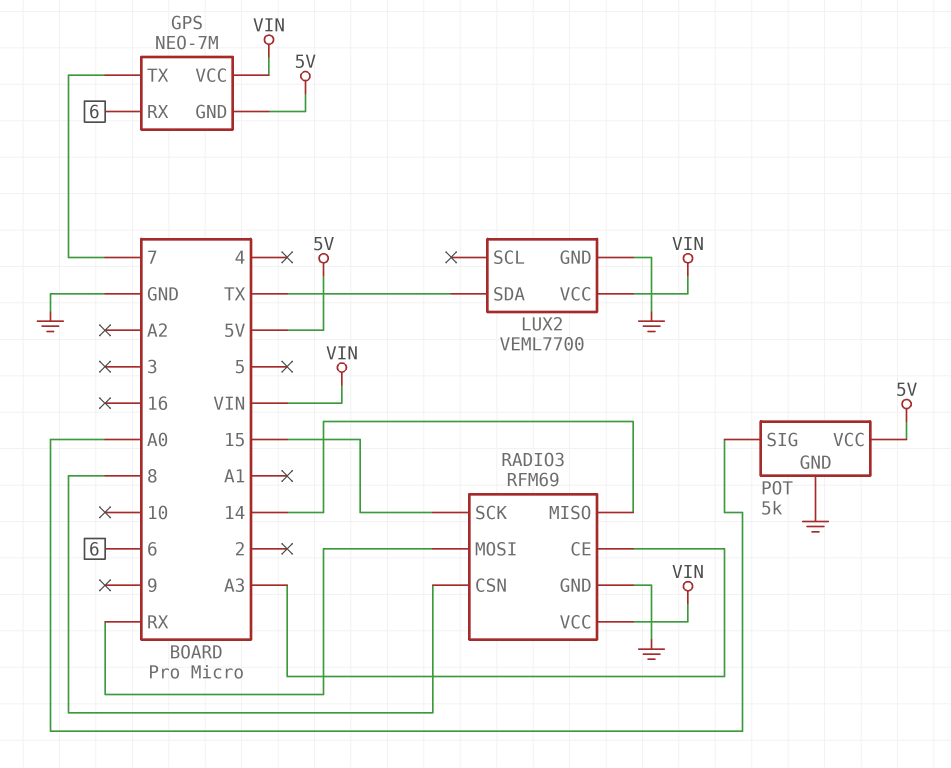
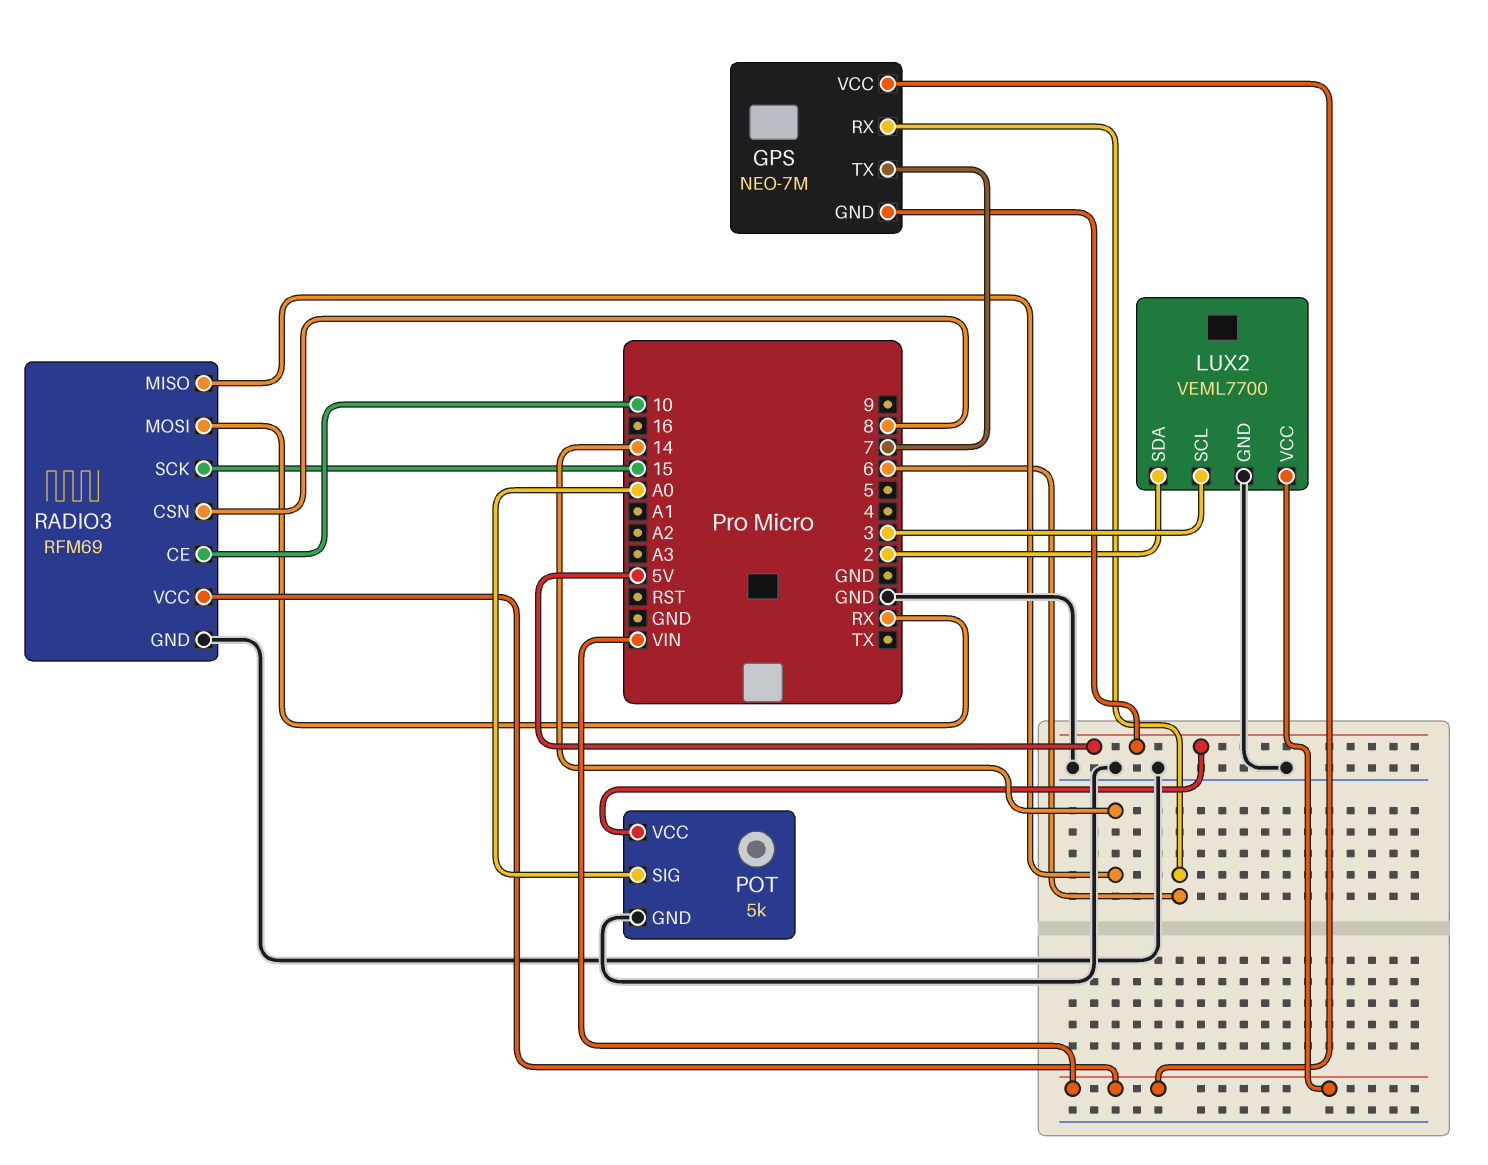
LUX2 pin SCL: none -> 3
LUX2 pin SDA: TX -> 2
RADIO3 pin CE: A3 -> 10

